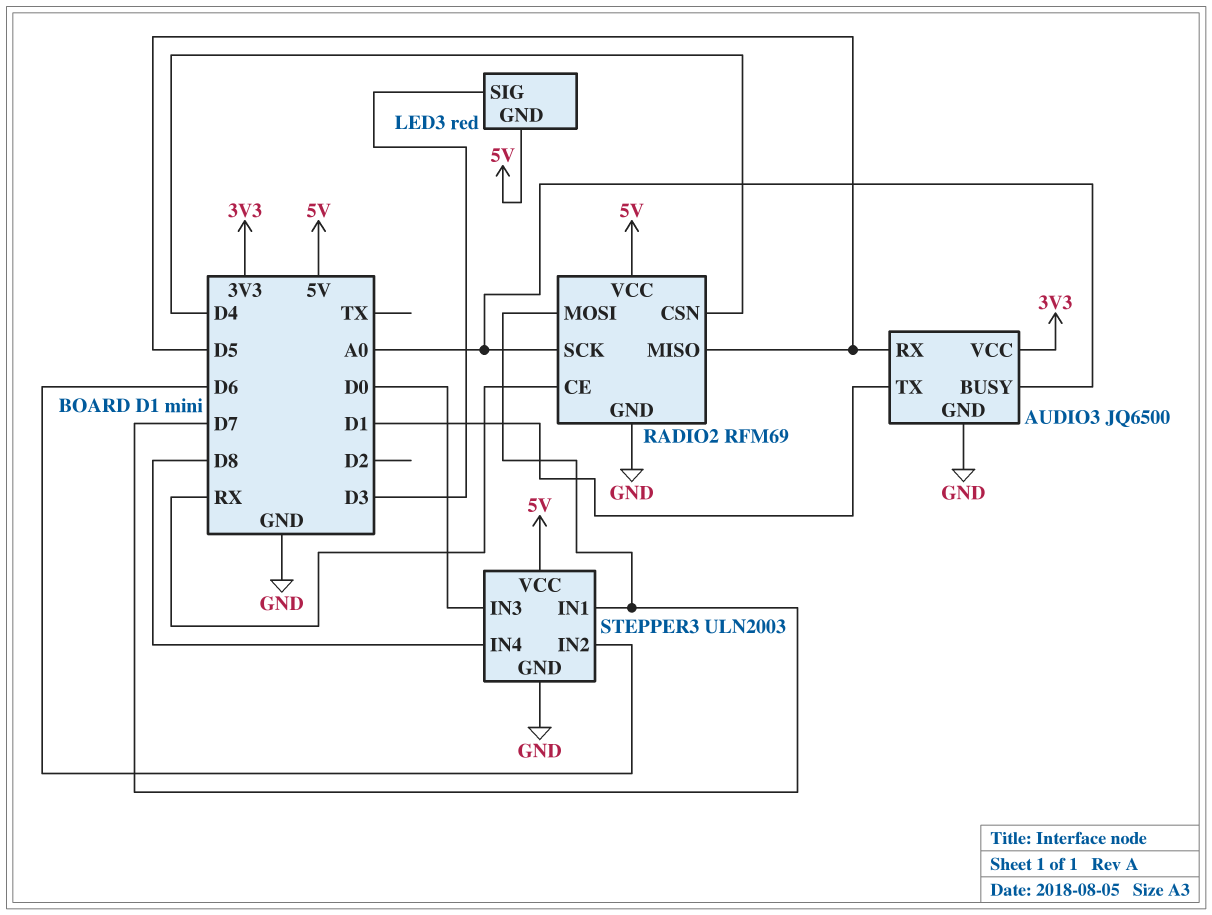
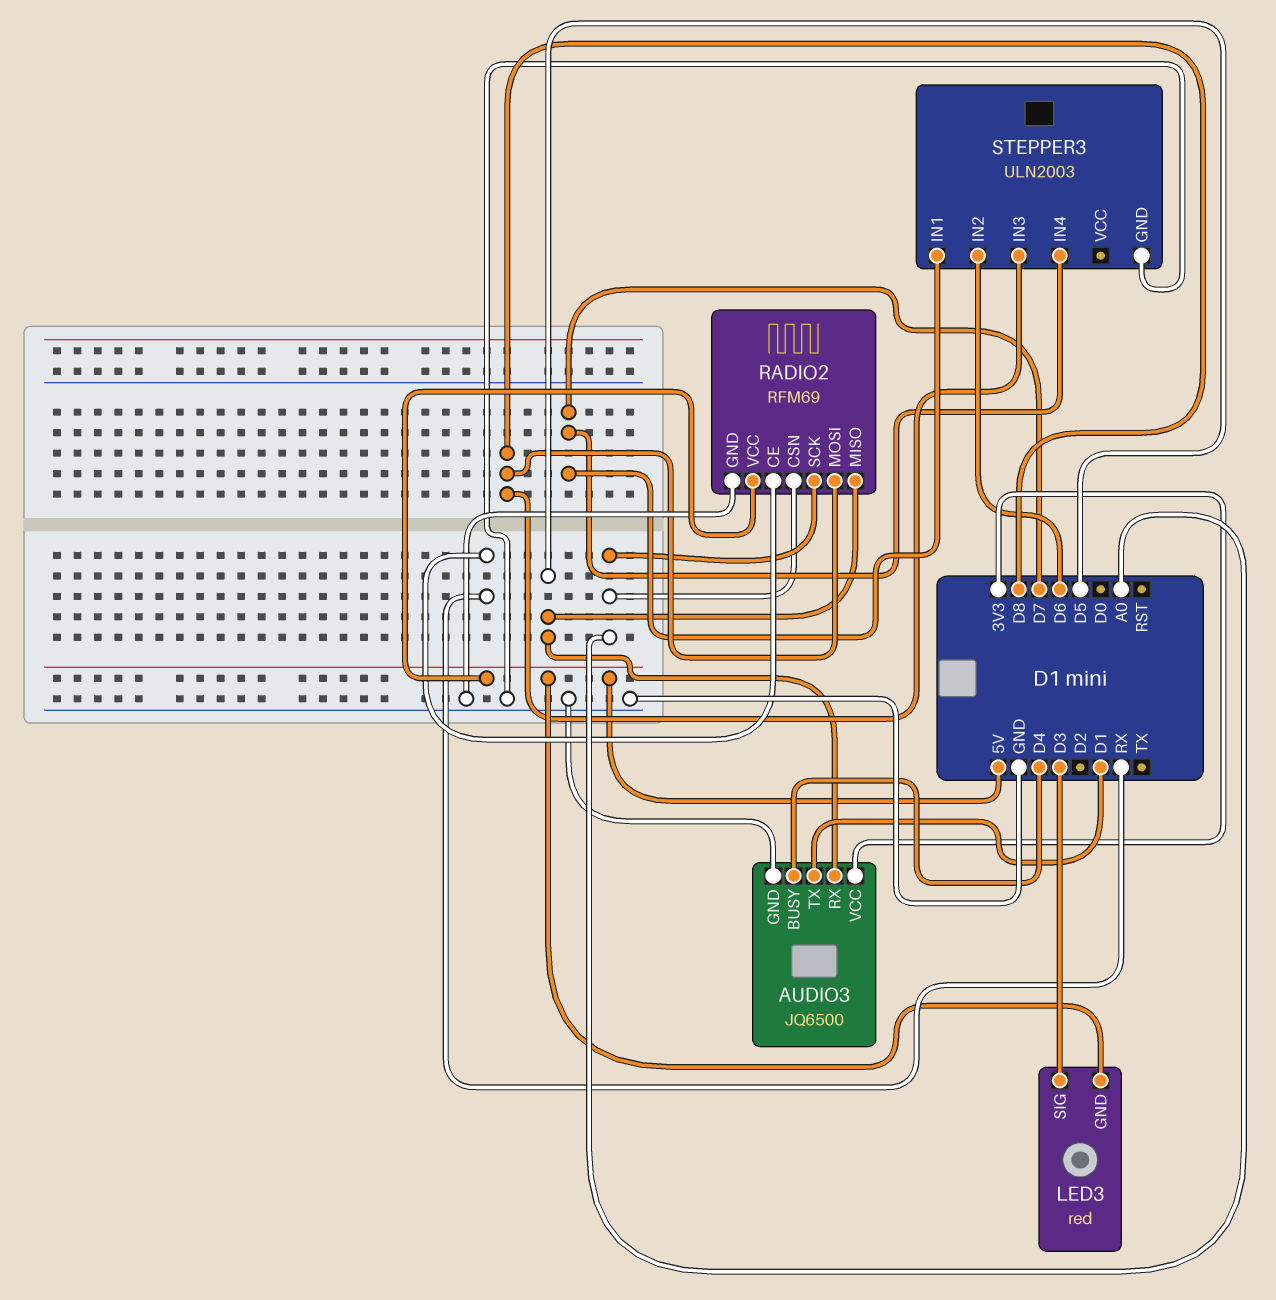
AUDIO3 pin BUSY: A0 -> D4
RADIO2 pin CSN: D4 -> A0
RADIO2 pin MOSI: D7 -> D8
STEPPER3 pin IN3: D0 -> D8
STEPPER3 pin IN4: D8 -> D7
STEPPER3 pin VCC: 5V -> none

